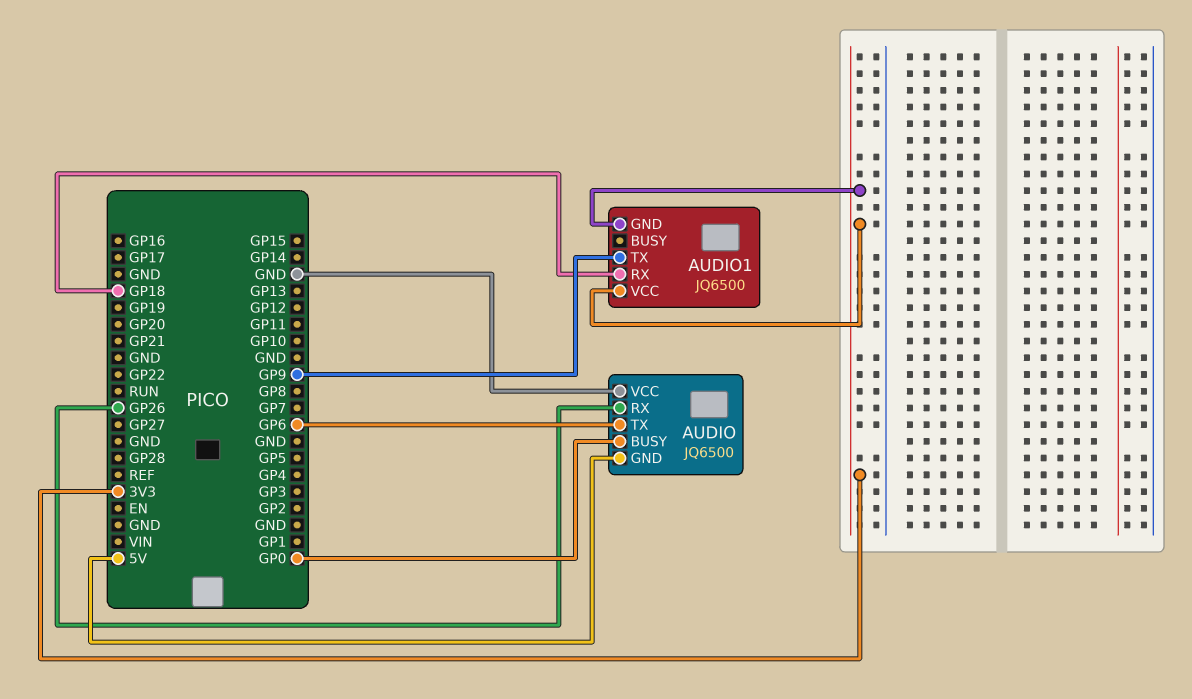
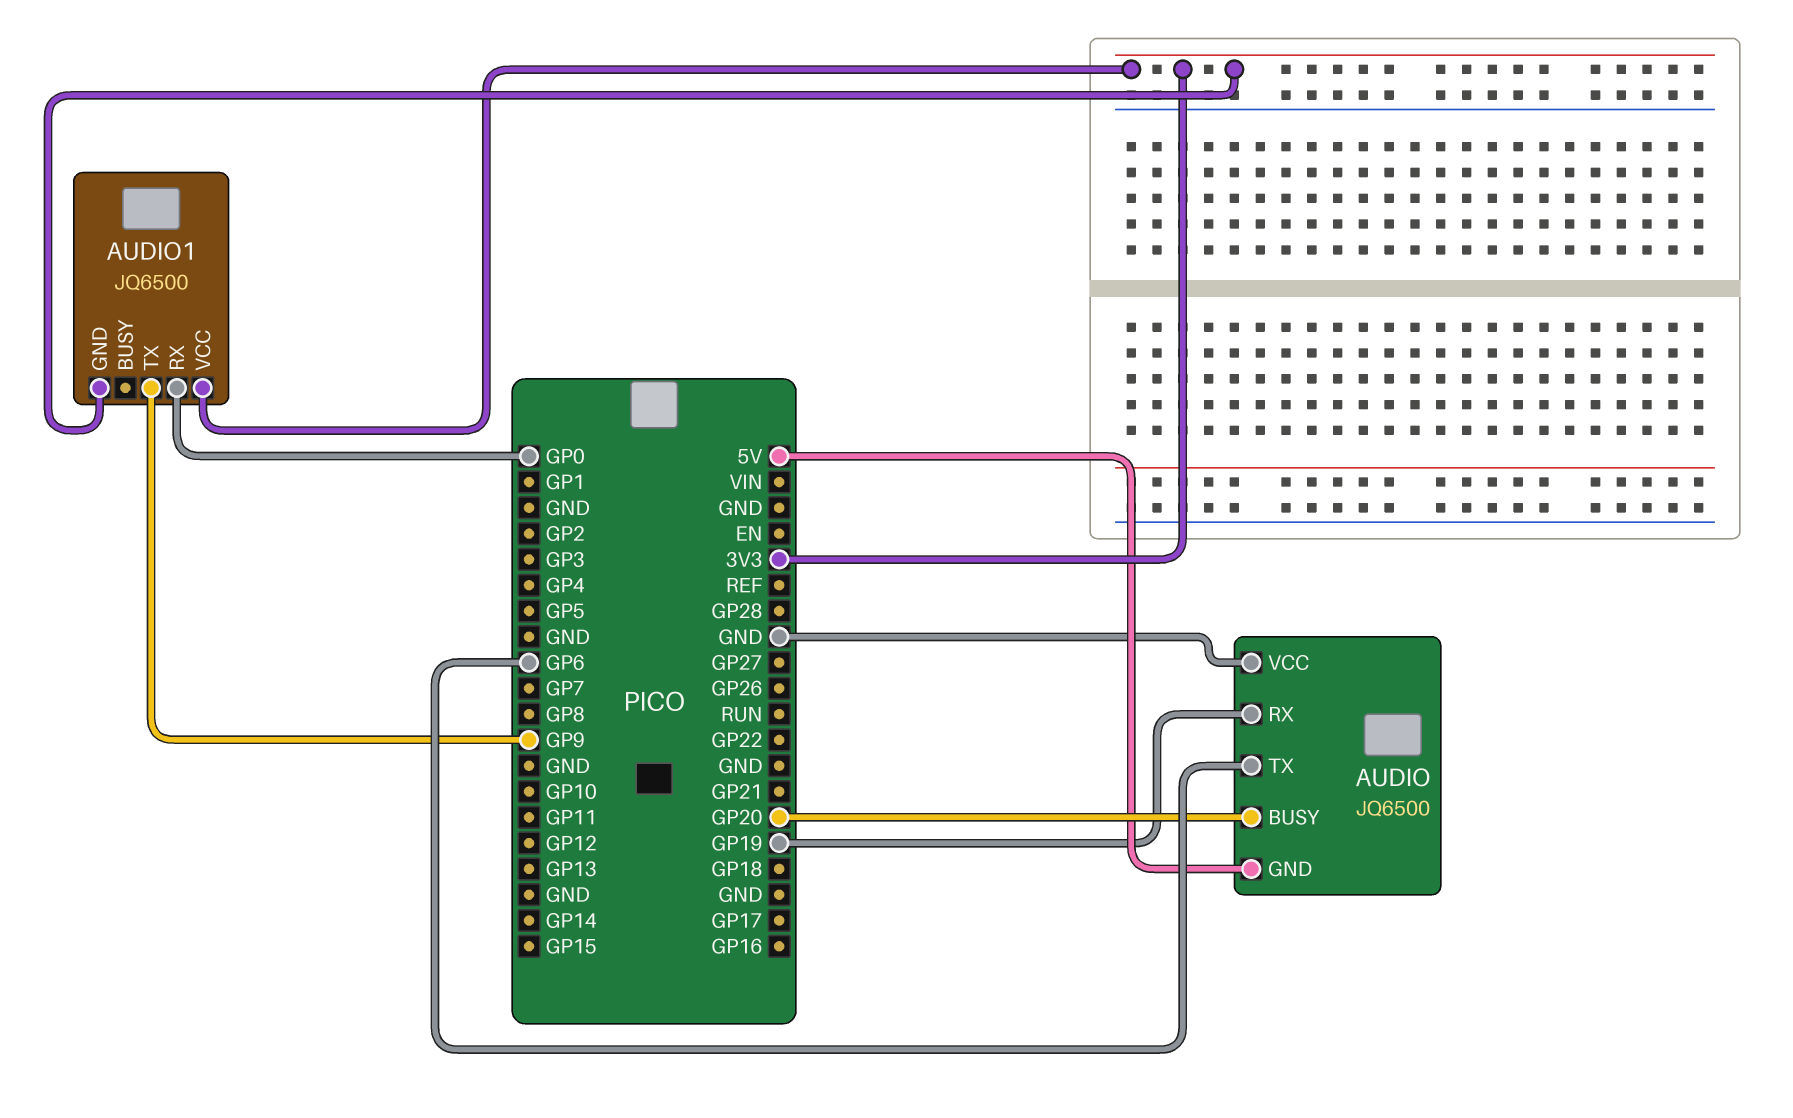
AUDIO pin BUSY: GP0 -> GP20
AUDIO pin RX: GP26 -> GP19
AUDIO1 pin RX: GP18 -> GP0

